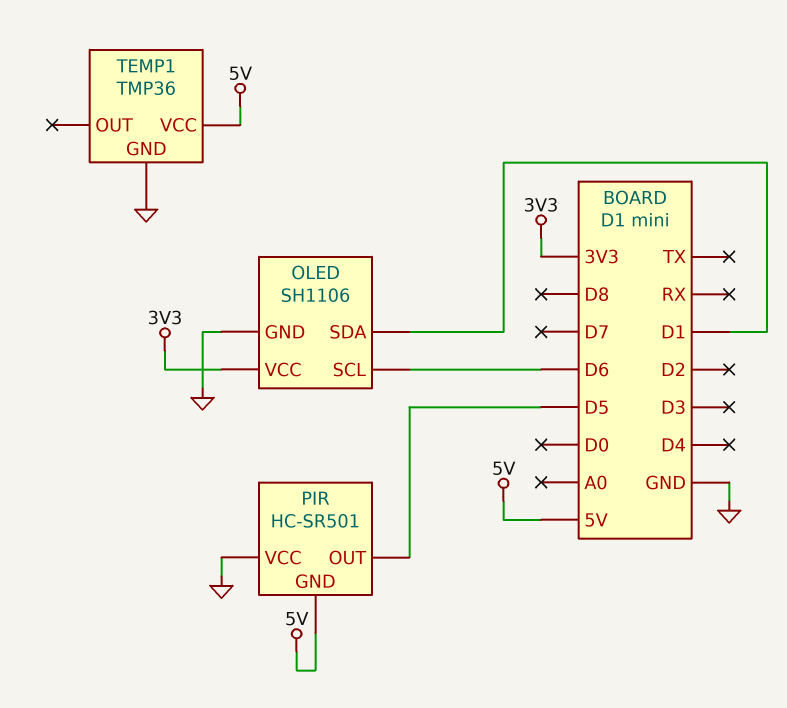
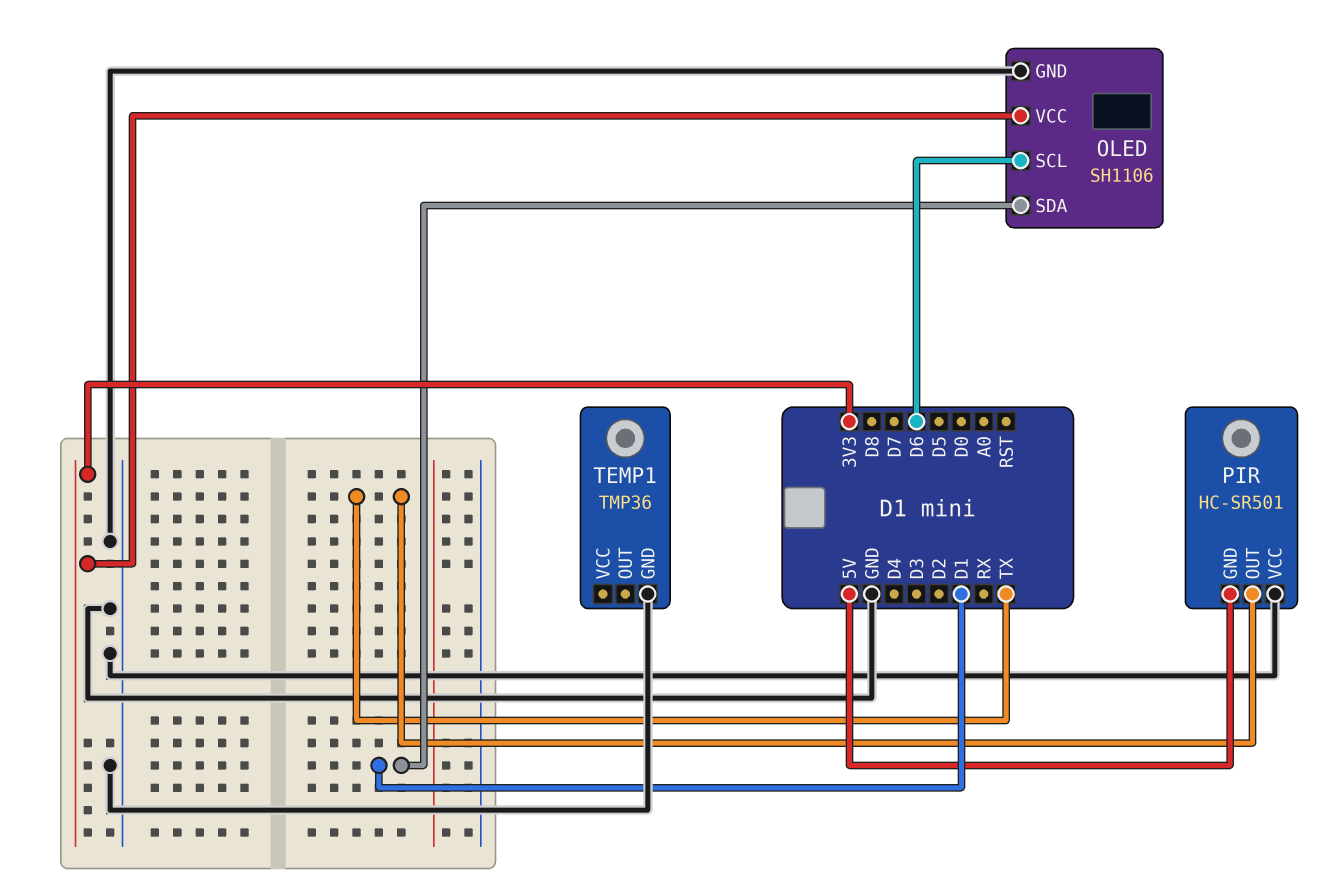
PIR pin OUT: D5 -> TX
TEMP1 pin VCC: 5V -> none

